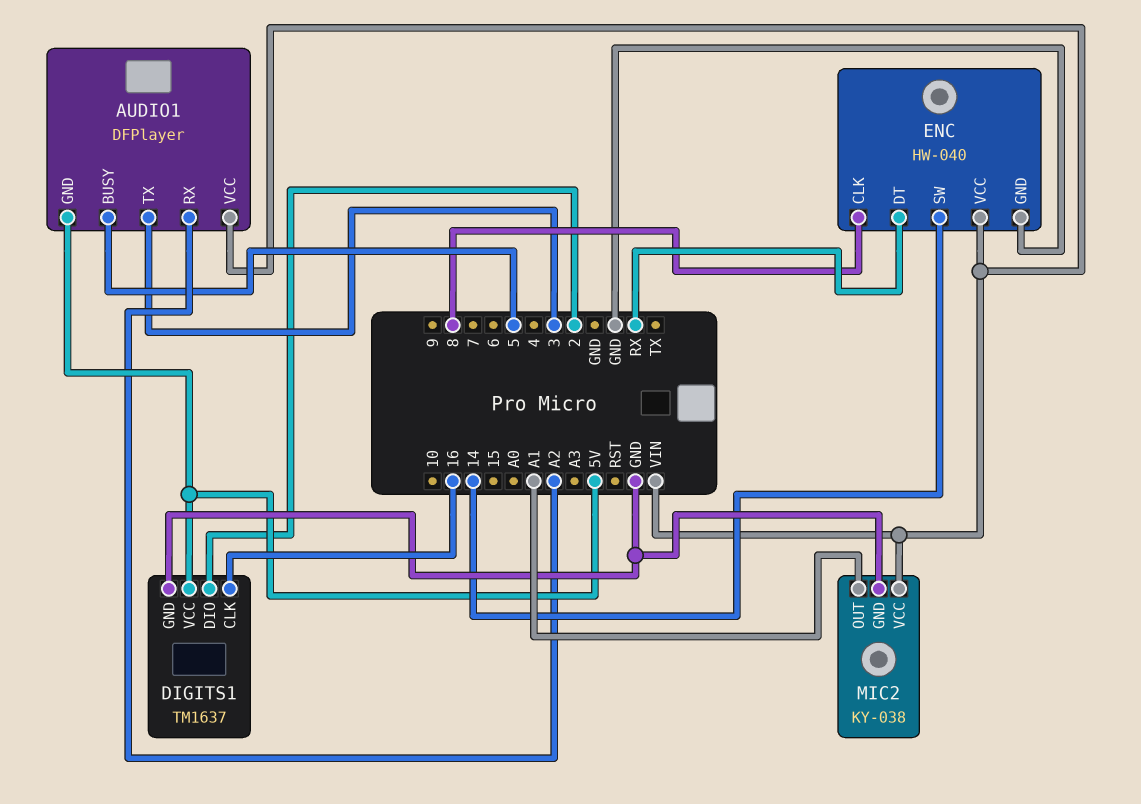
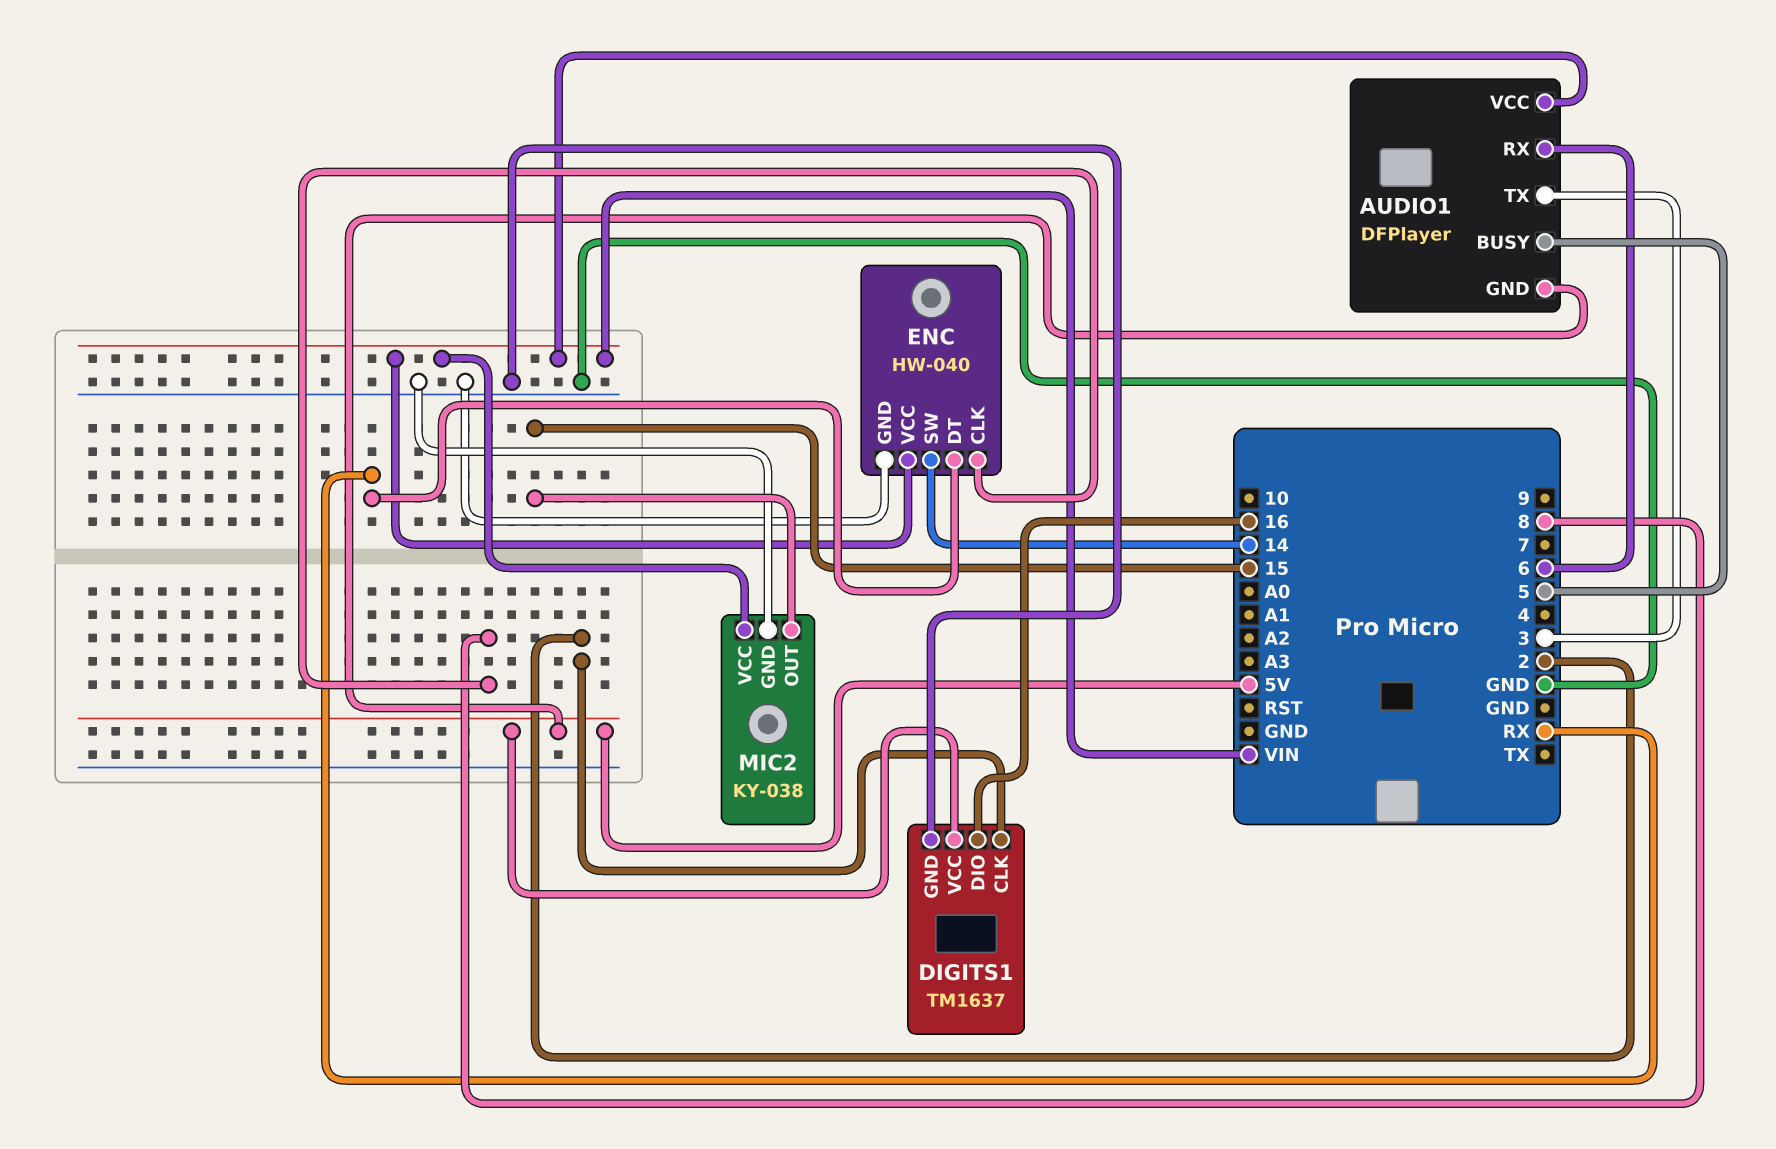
AUDIO1 pin RX: A2 -> 6
DIGITS1 pin CLK: 16 -> 2
DIGITS1 pin DIO: 2 -> 16
MIC2 pin OUT: A1 -> 15

